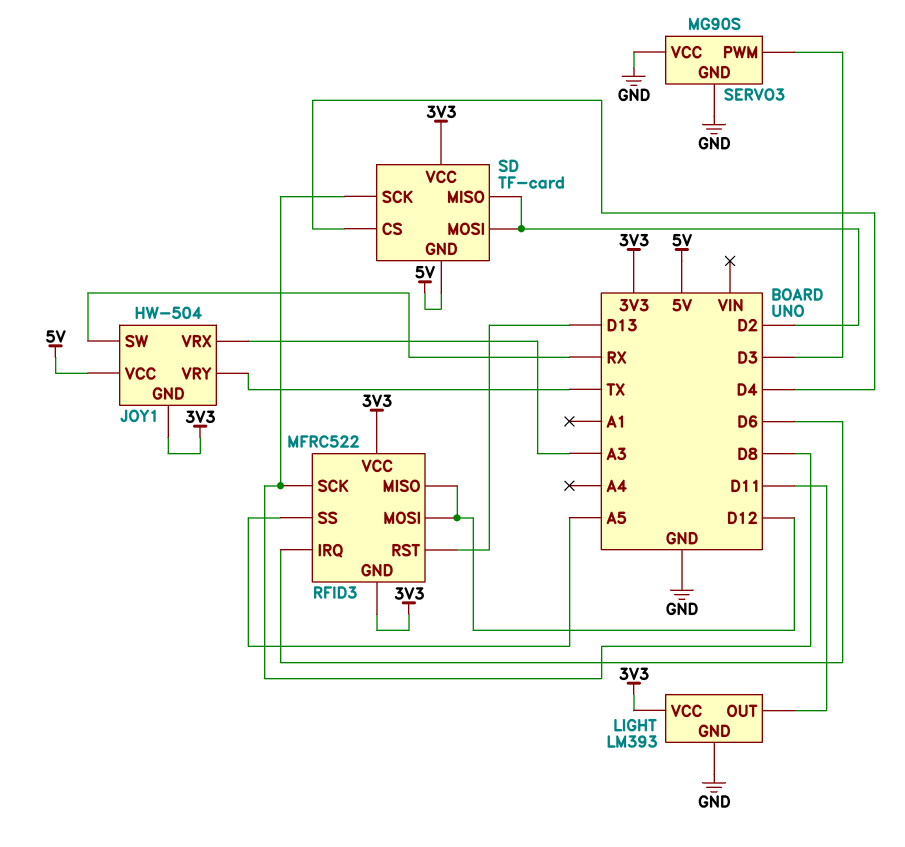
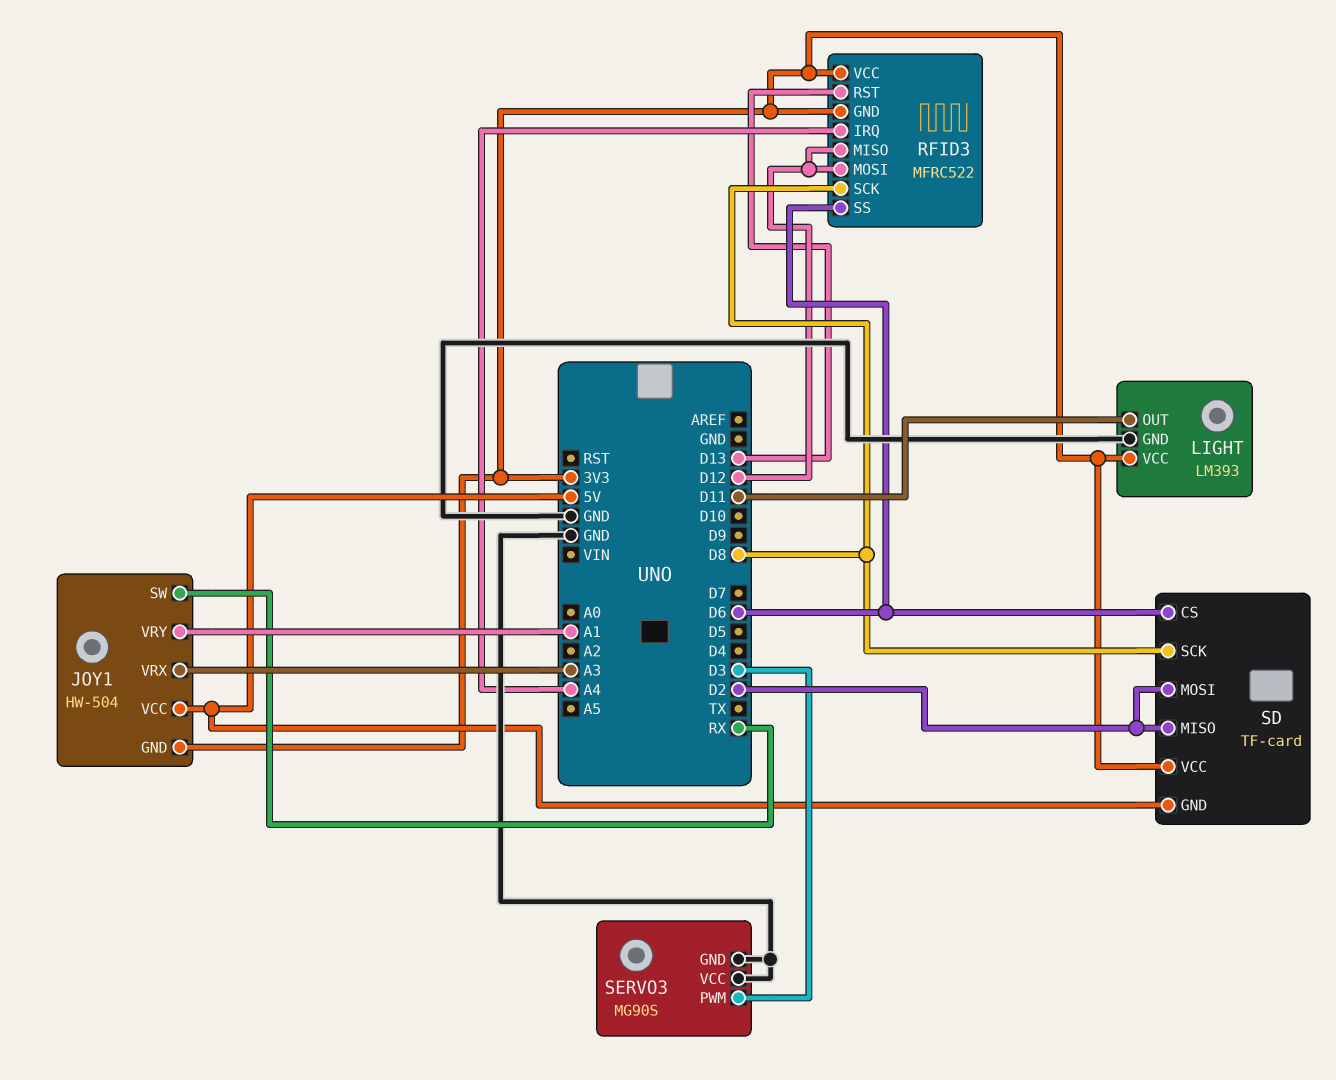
JOY1 pin VRY: TX -> A1
RFID3 pin IRQ: D6 -> A4
RFID3 pin SS: A5 -> D6
SD pin CS: D4 -> D6

